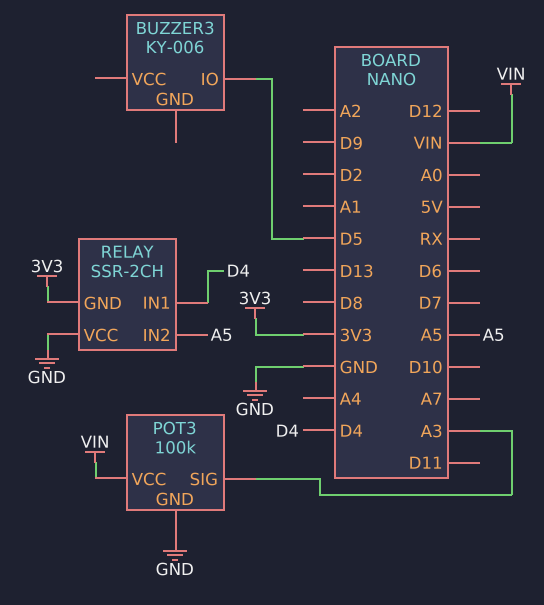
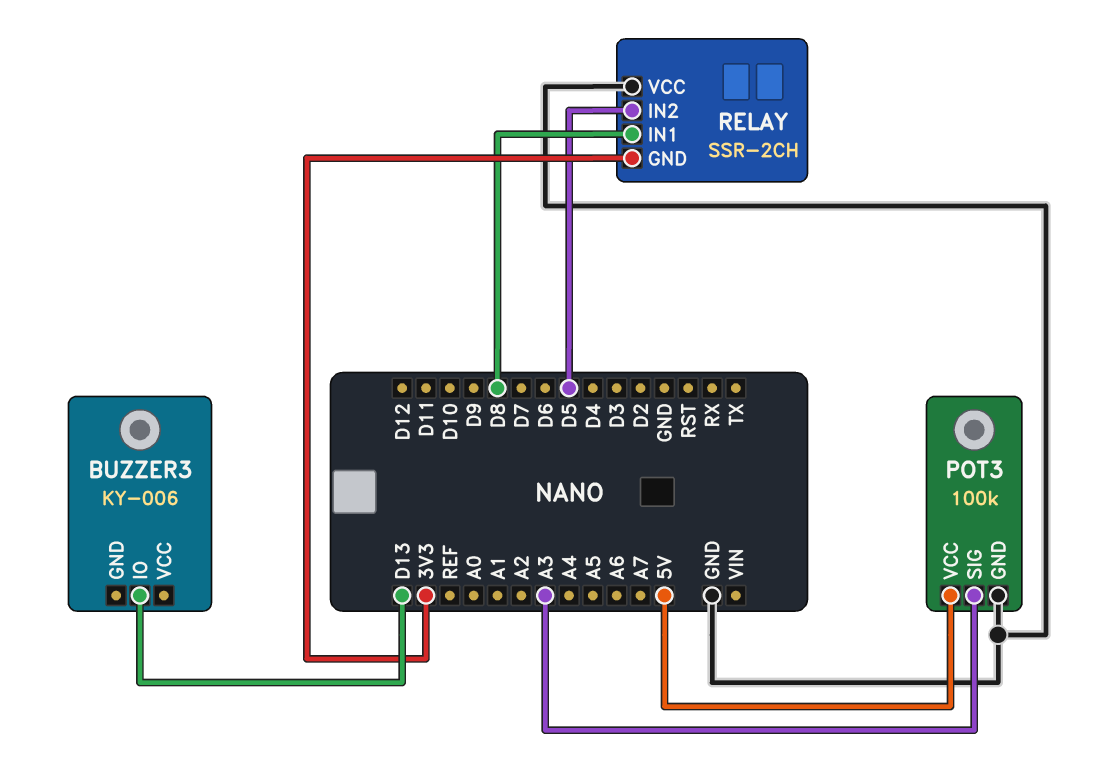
BUZZER3 pin IO: D5 -> D13
POT3 pin VCC: VIN -> 5V
RELAY pin IN1: D4 -> D8
RELAY pin IN2: A5 -> D5

